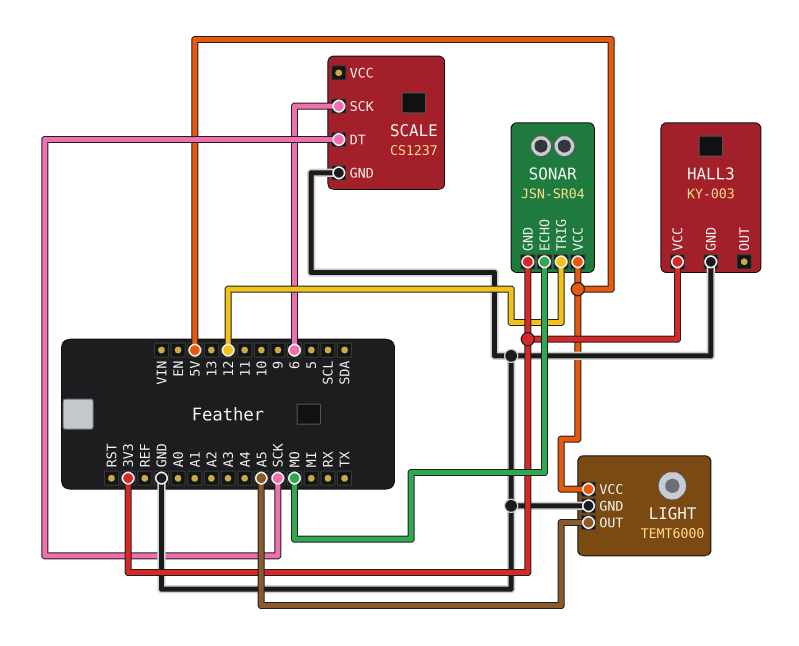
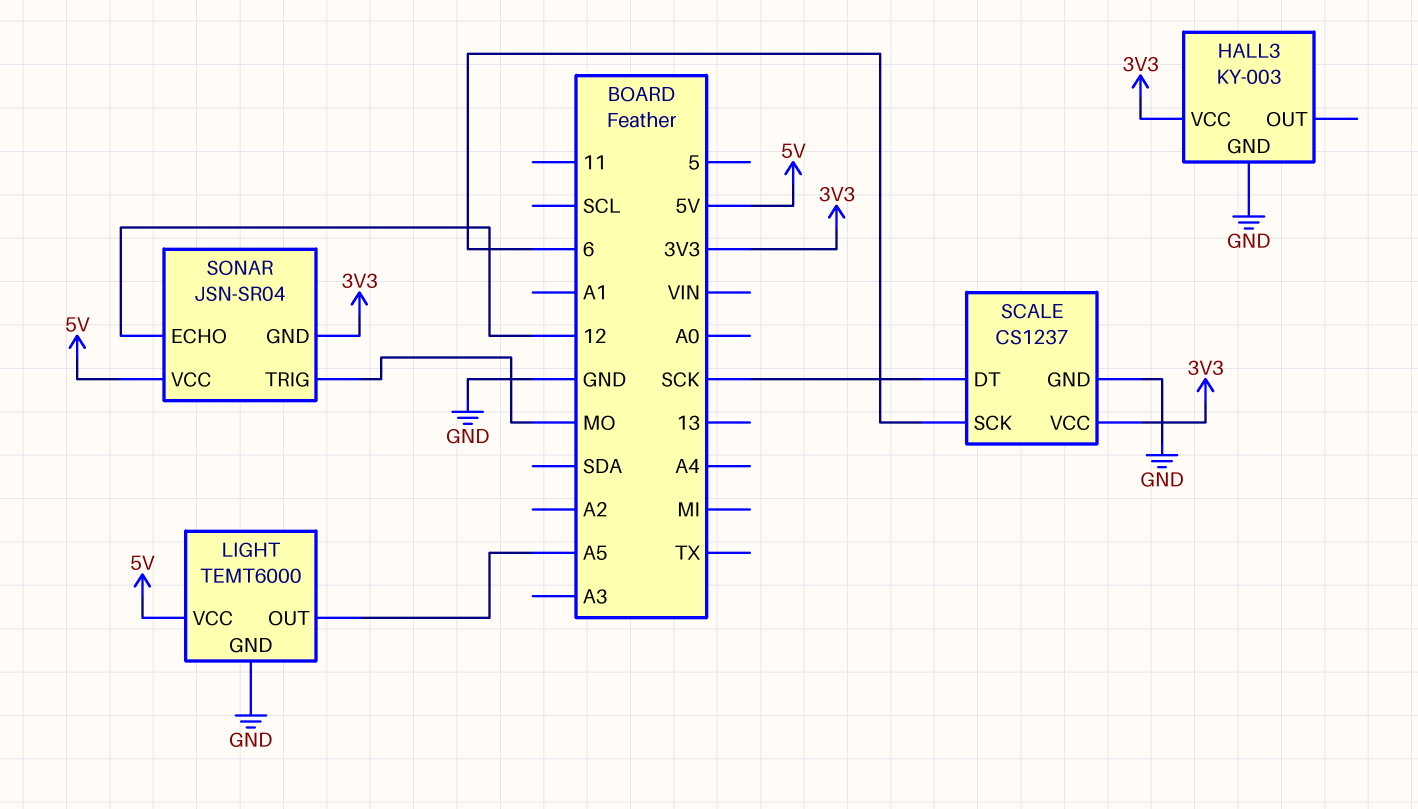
SCALE pin VCC: none -> 3V3
SONAR pin ECHO: MO -> 12
SONAR pin TRIG: 12 -> MO

